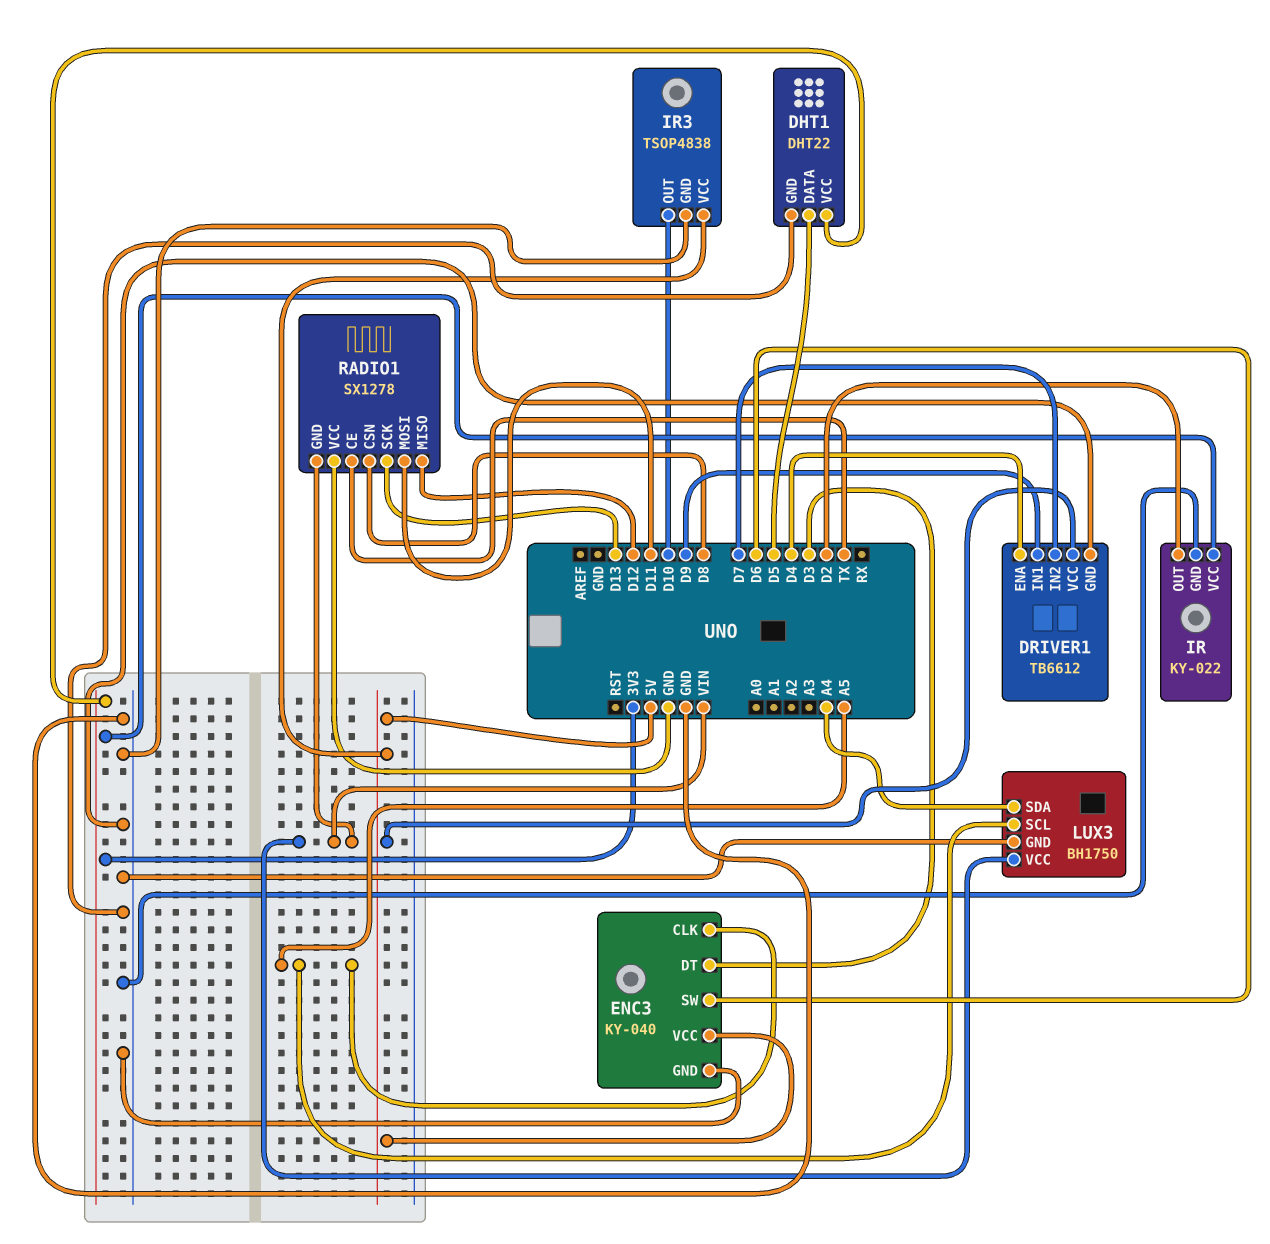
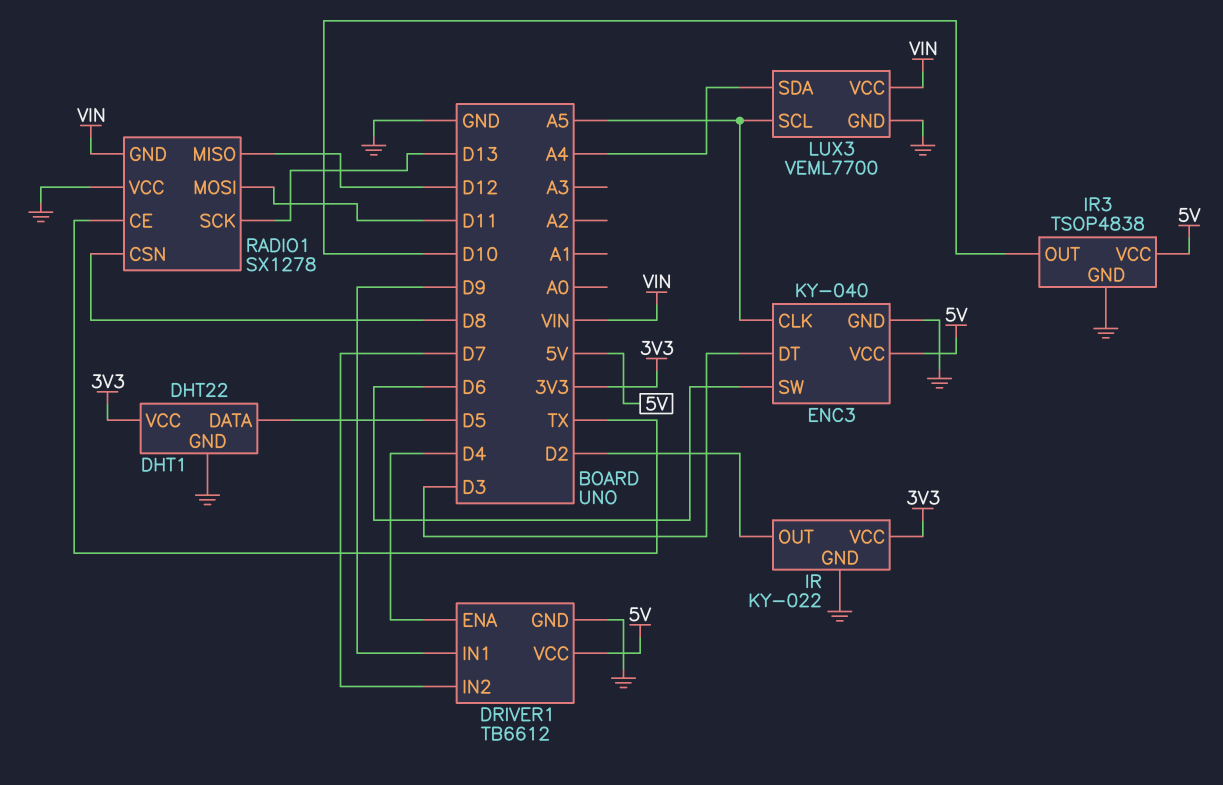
LUX3: BH1750 -> VEML7700

